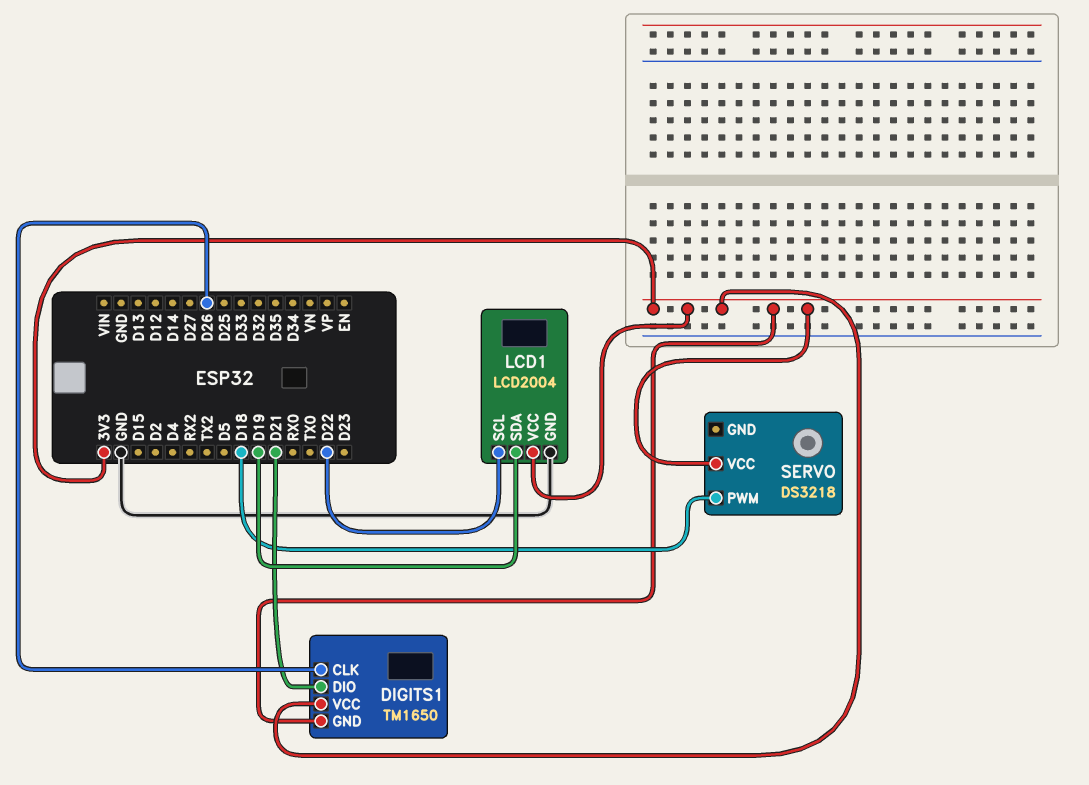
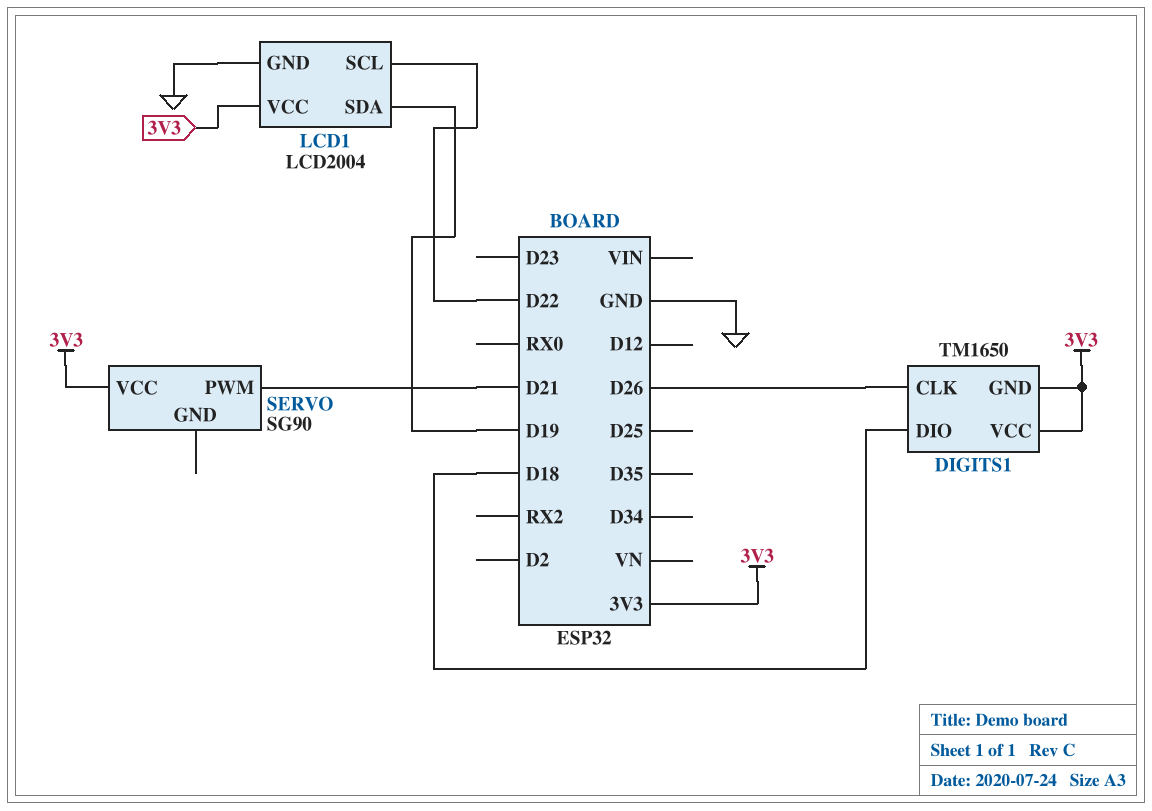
DIGITS1 pin DIO: D21 -> D18
SERVO: DS3218 -> SG90
SERVO pin PWM: D18 -> D21

